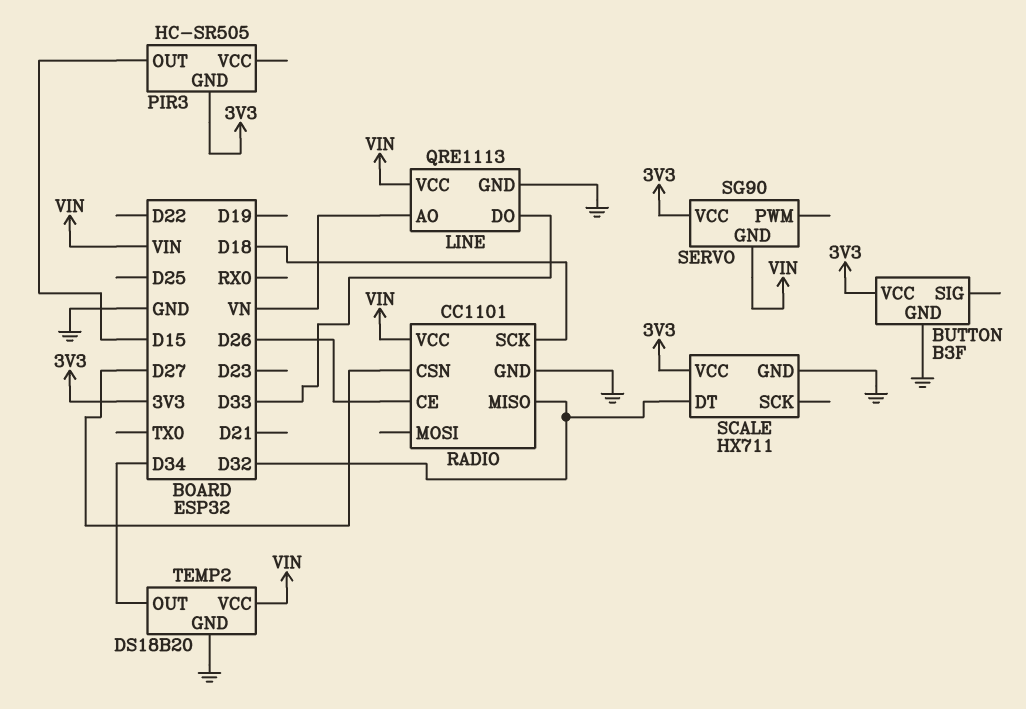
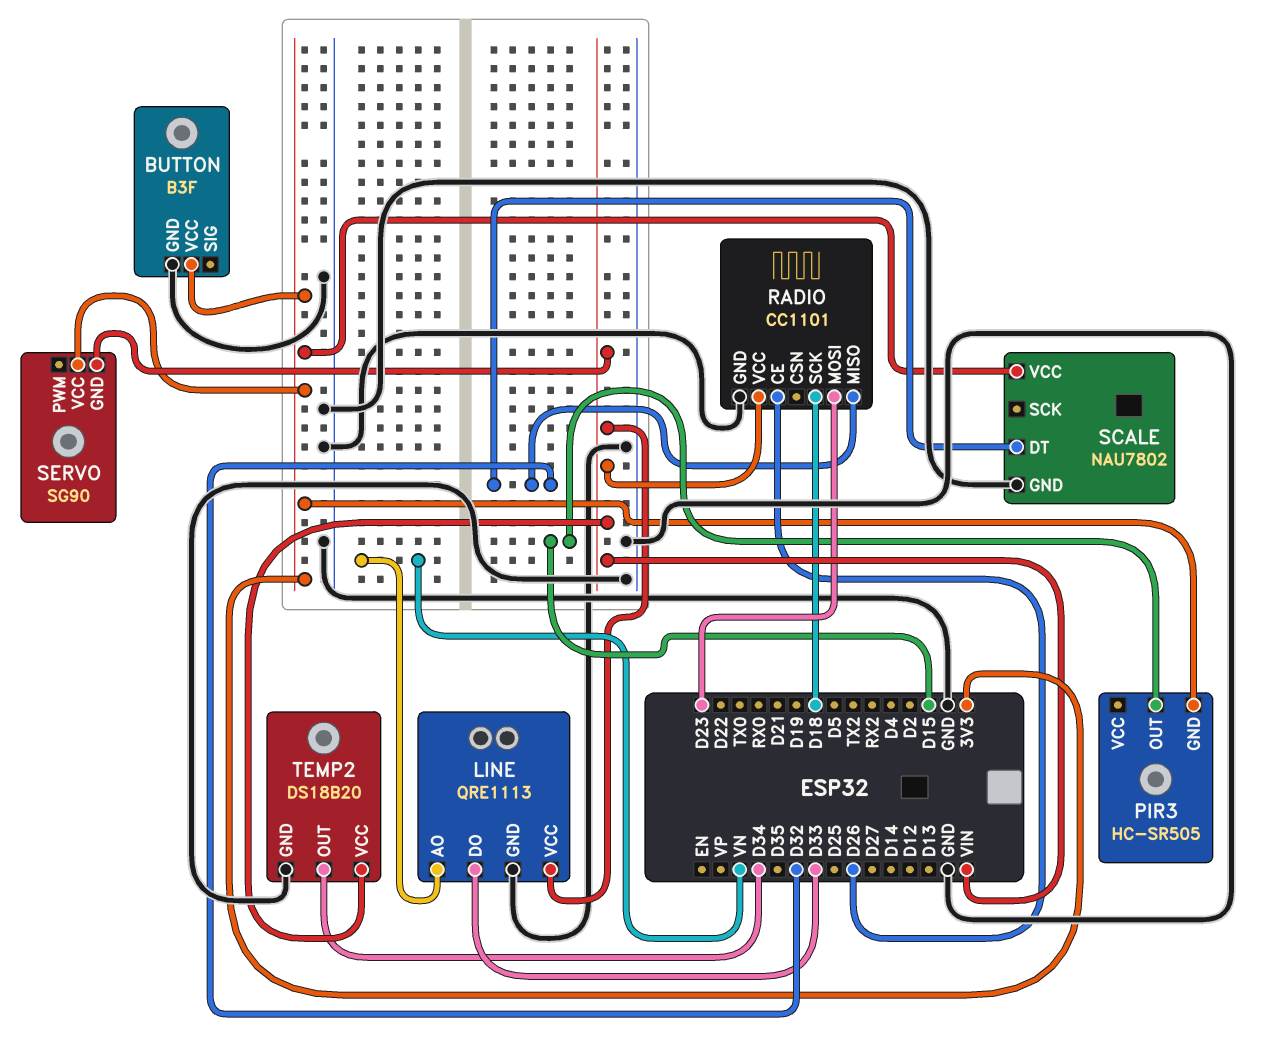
RADIO pin CSN: D27 -> none
RADIO pin MOSI: none -> D23
SCALE: HX711 -> NAU7802

